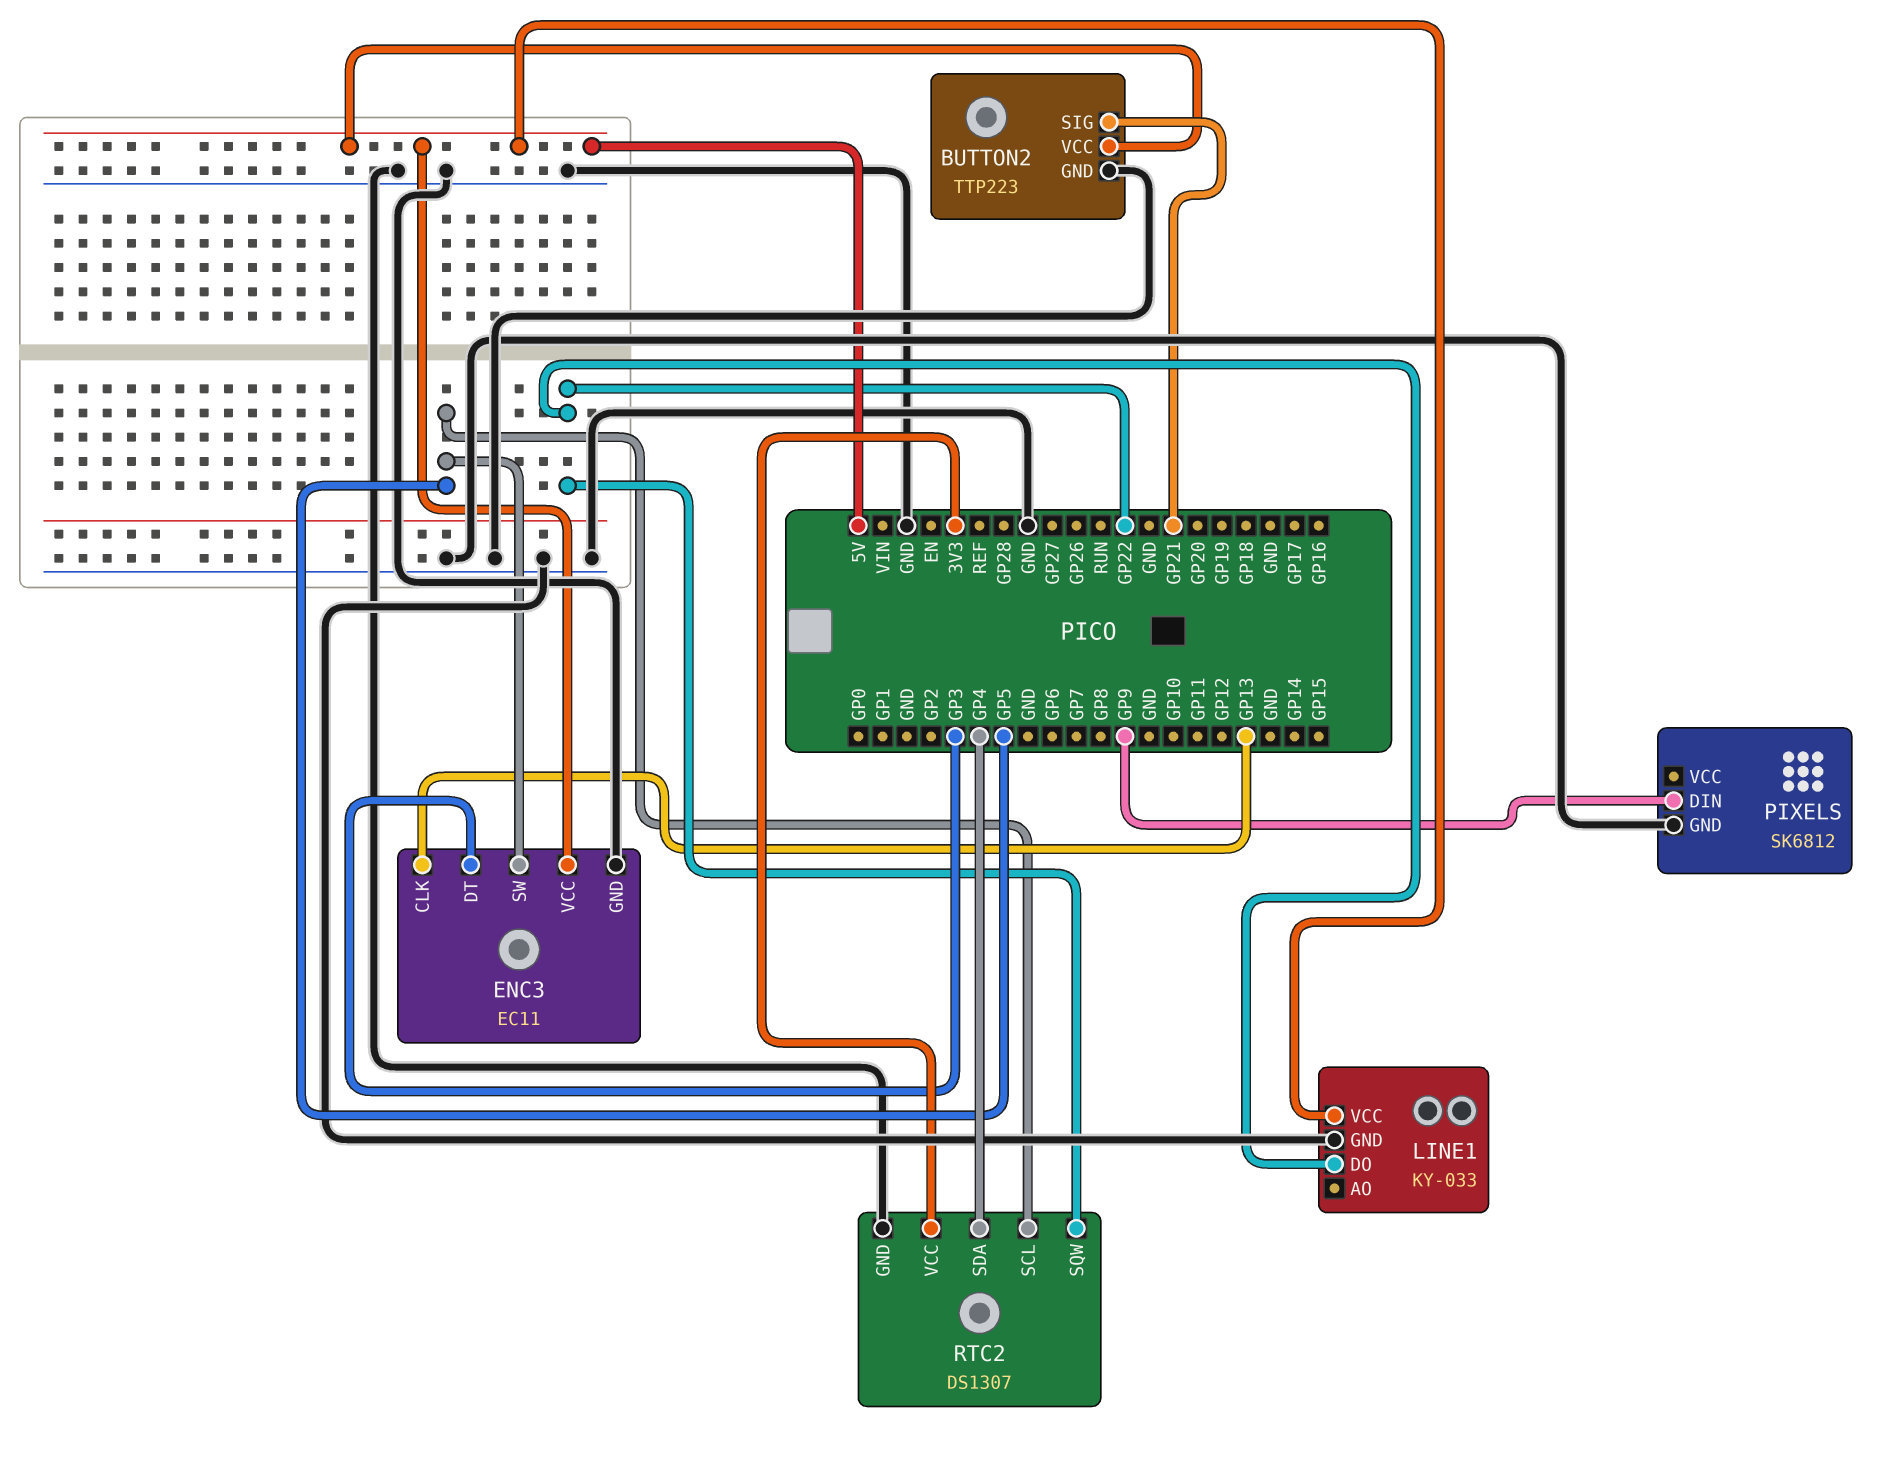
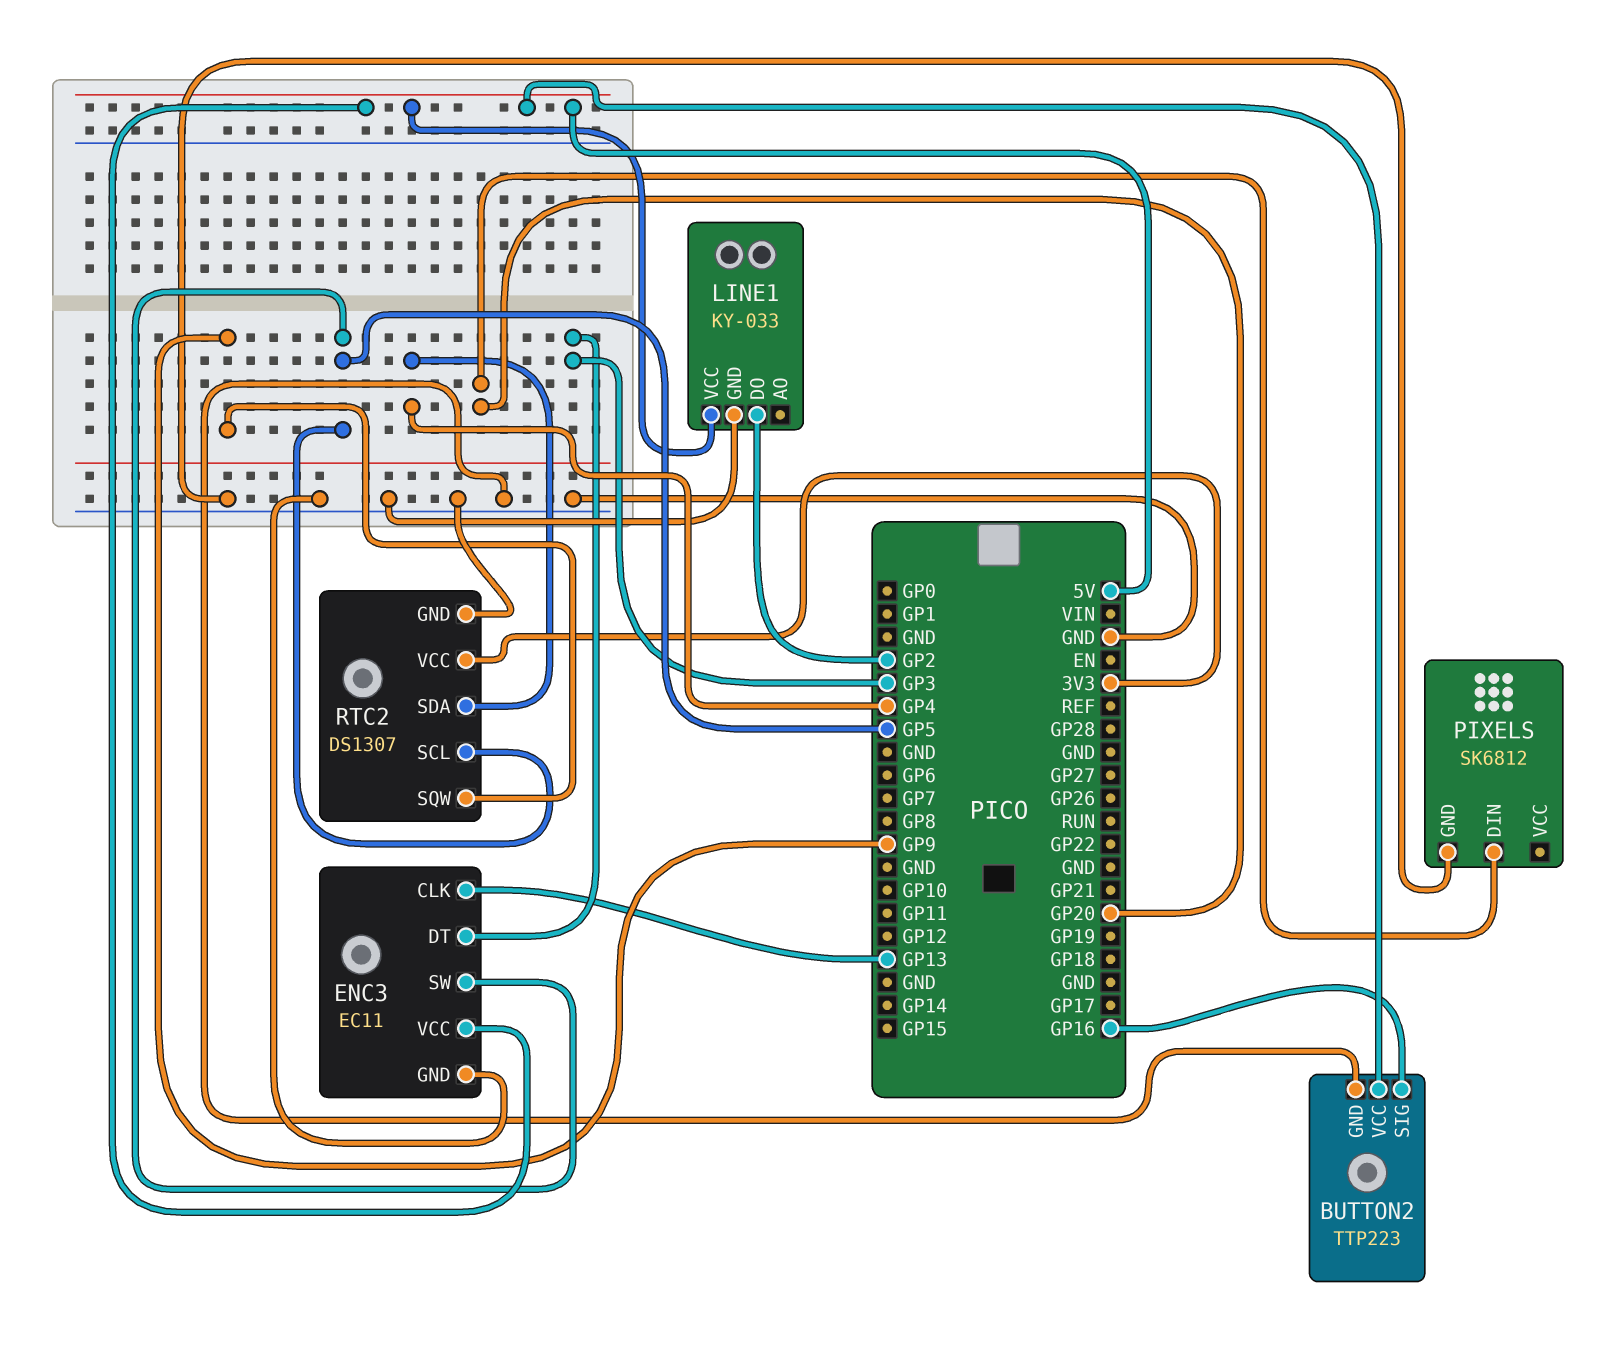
BUTTON2 pin SIG: GP21 -> GP16
LINE1 pin DO: GP22 -> GP2
PIXELS pin DIN: GP9 -> GP20
RTC2 pin SQW: GP22 -> GP9

